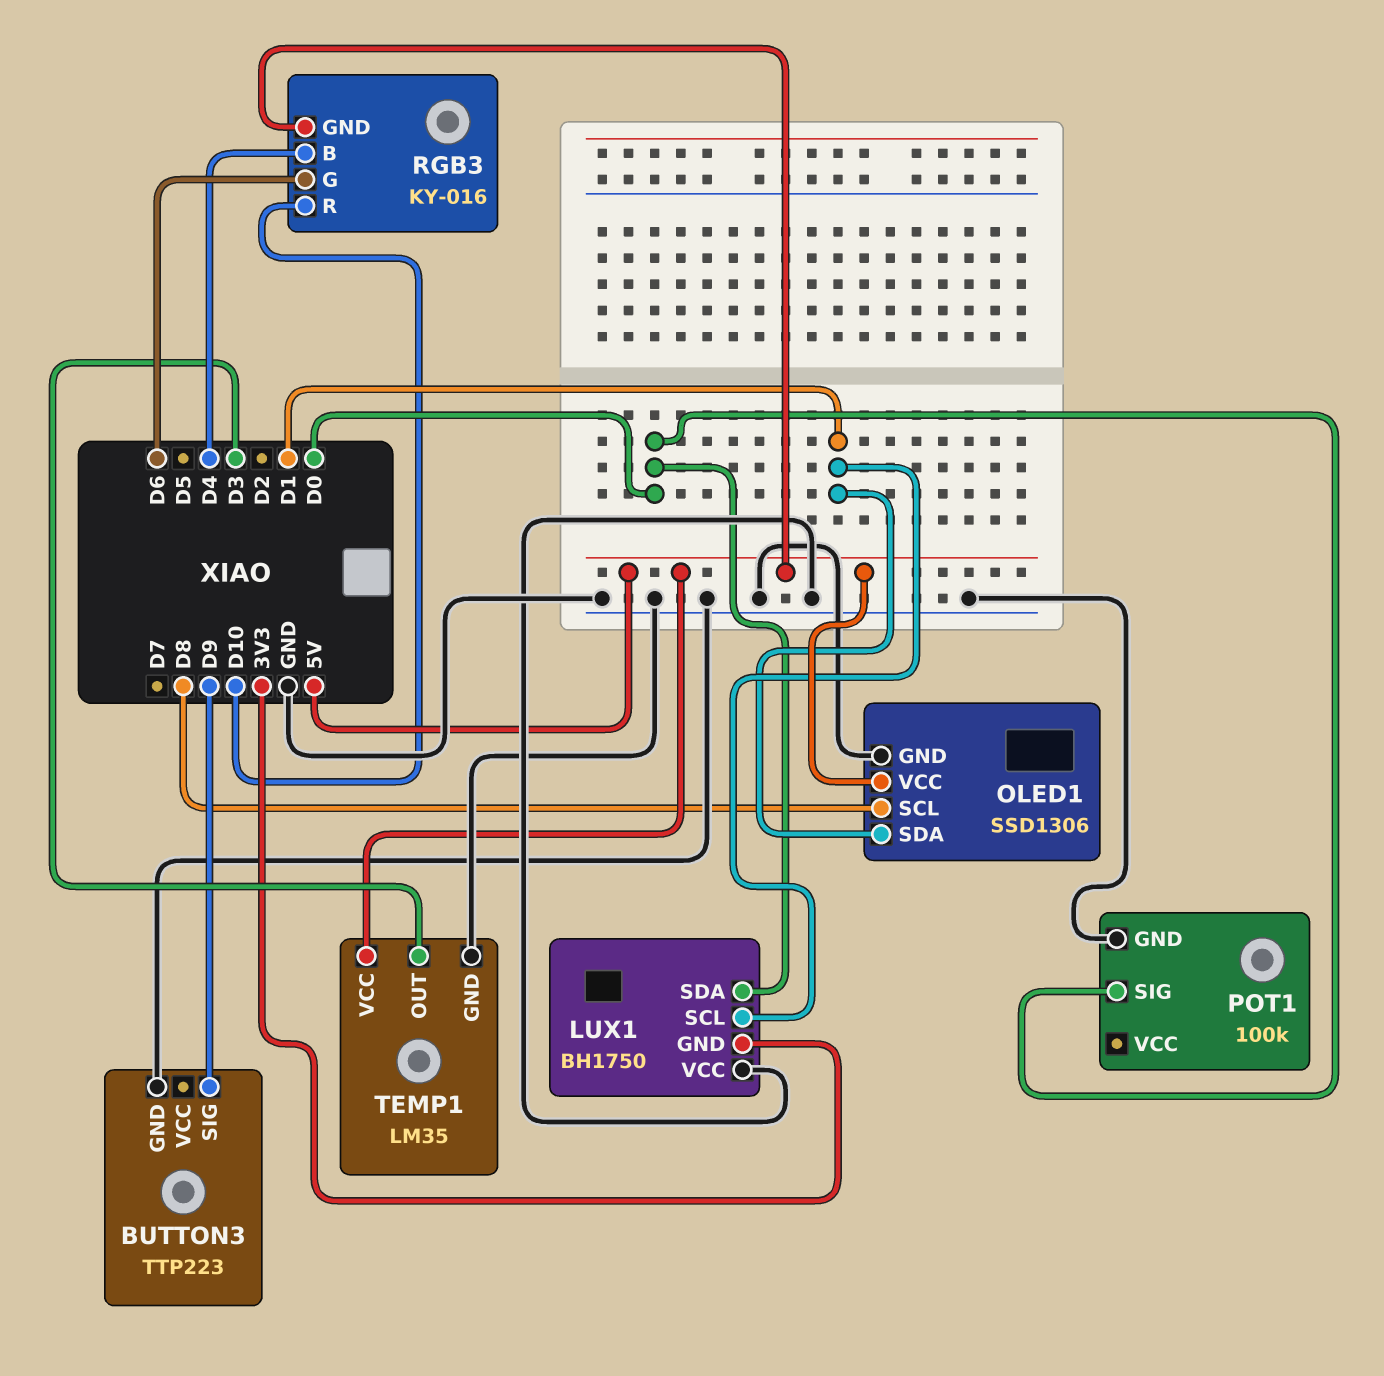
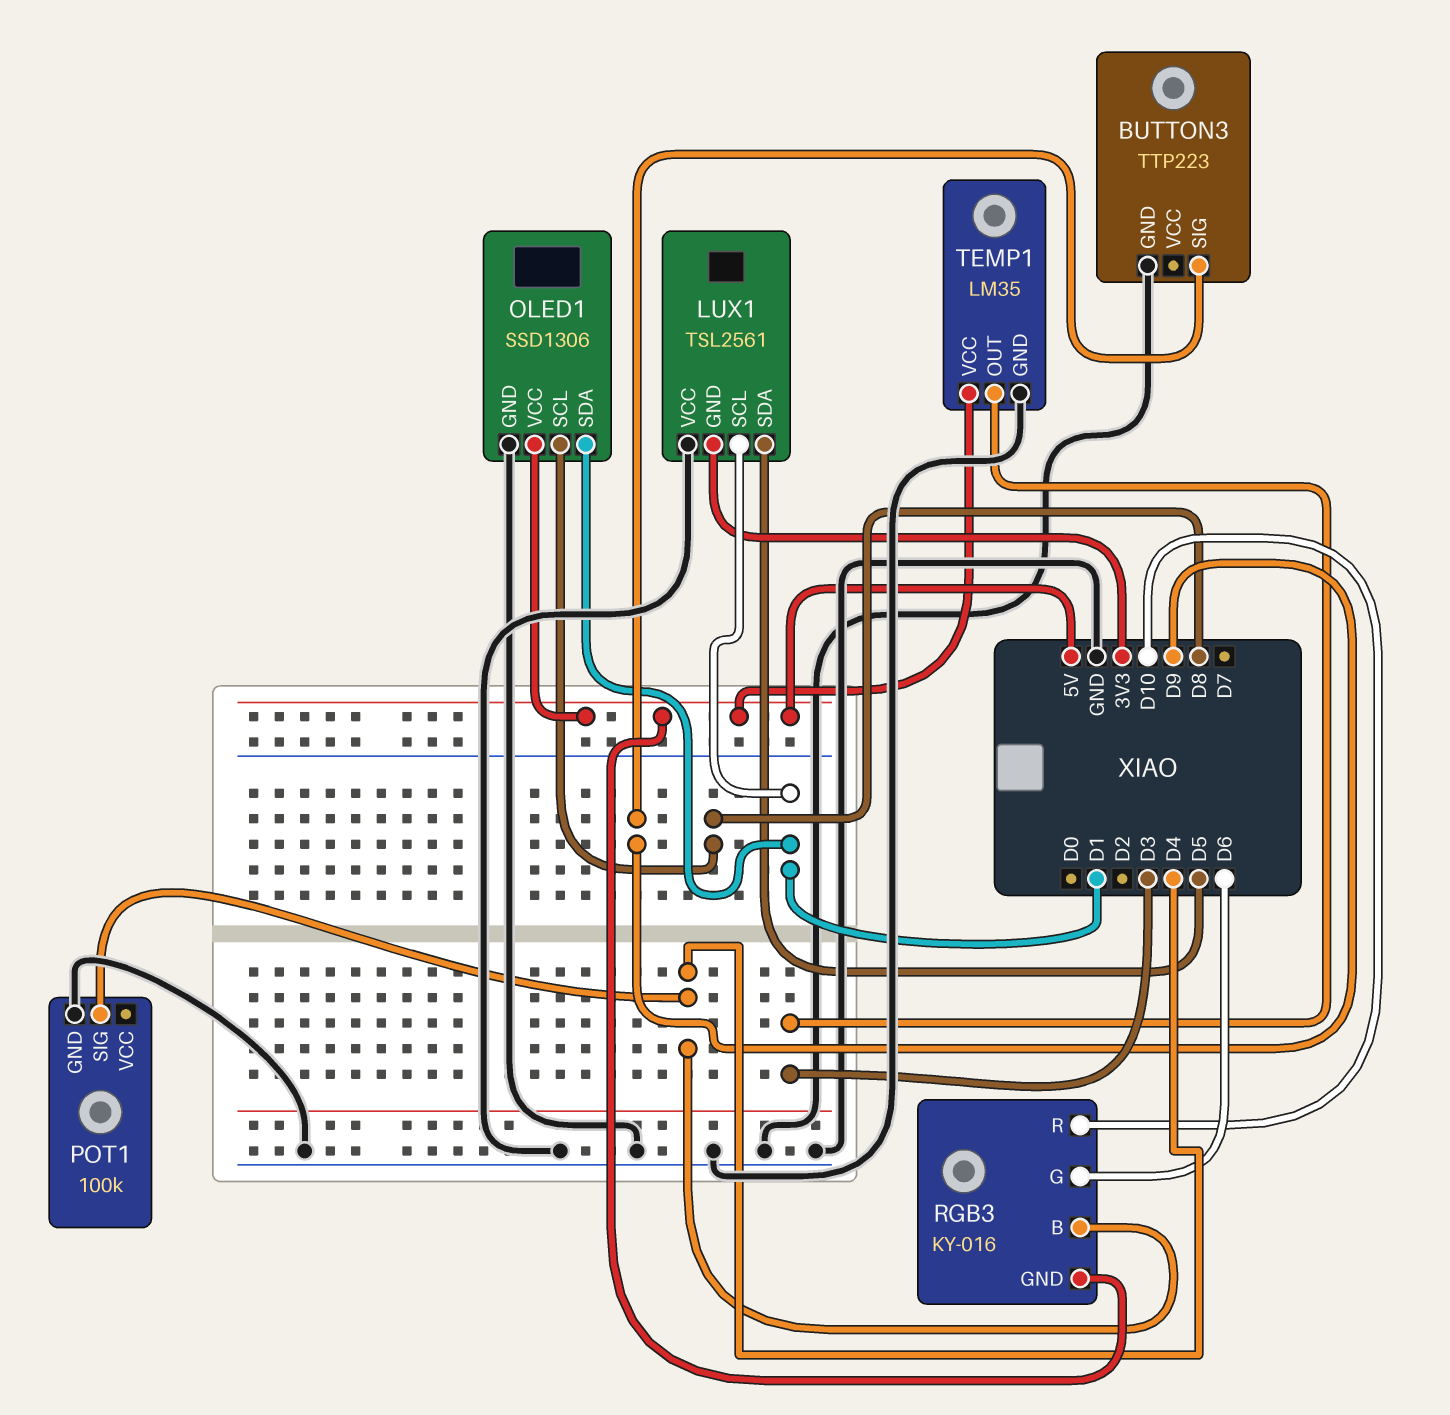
LUX1: BH1750 -> TSL2561
LUX1 pin SDA: D0 -> D5
POT1 pin SIG: D0 -> D4

